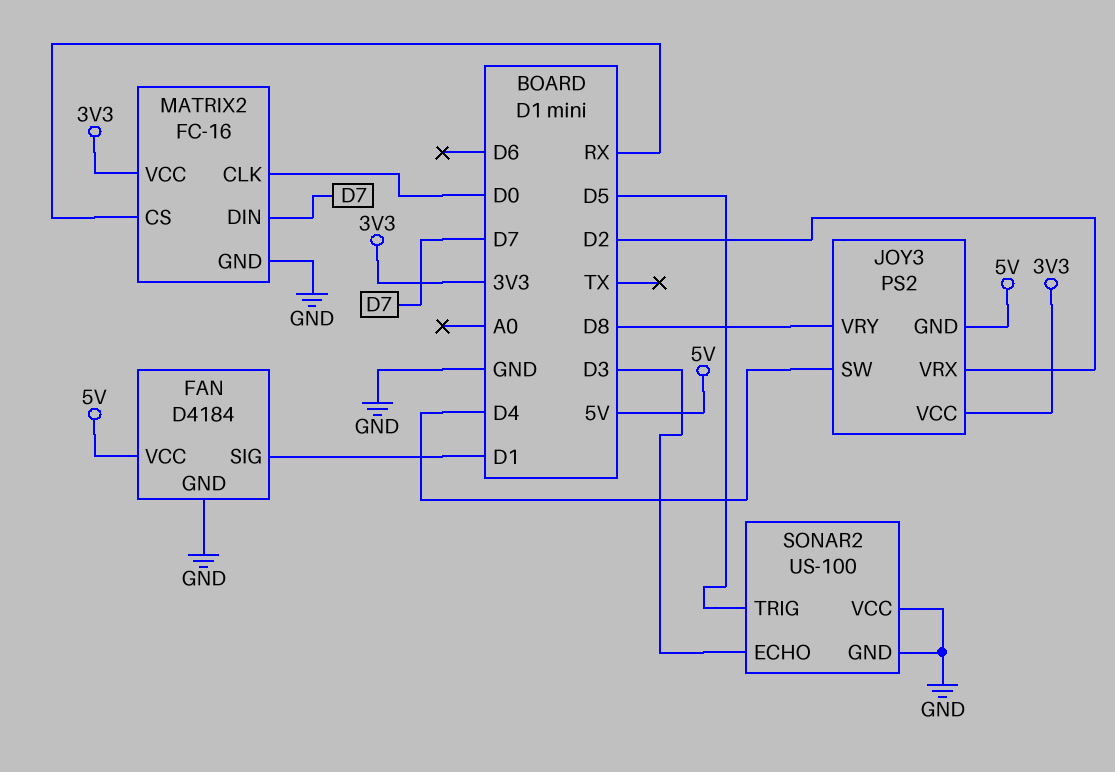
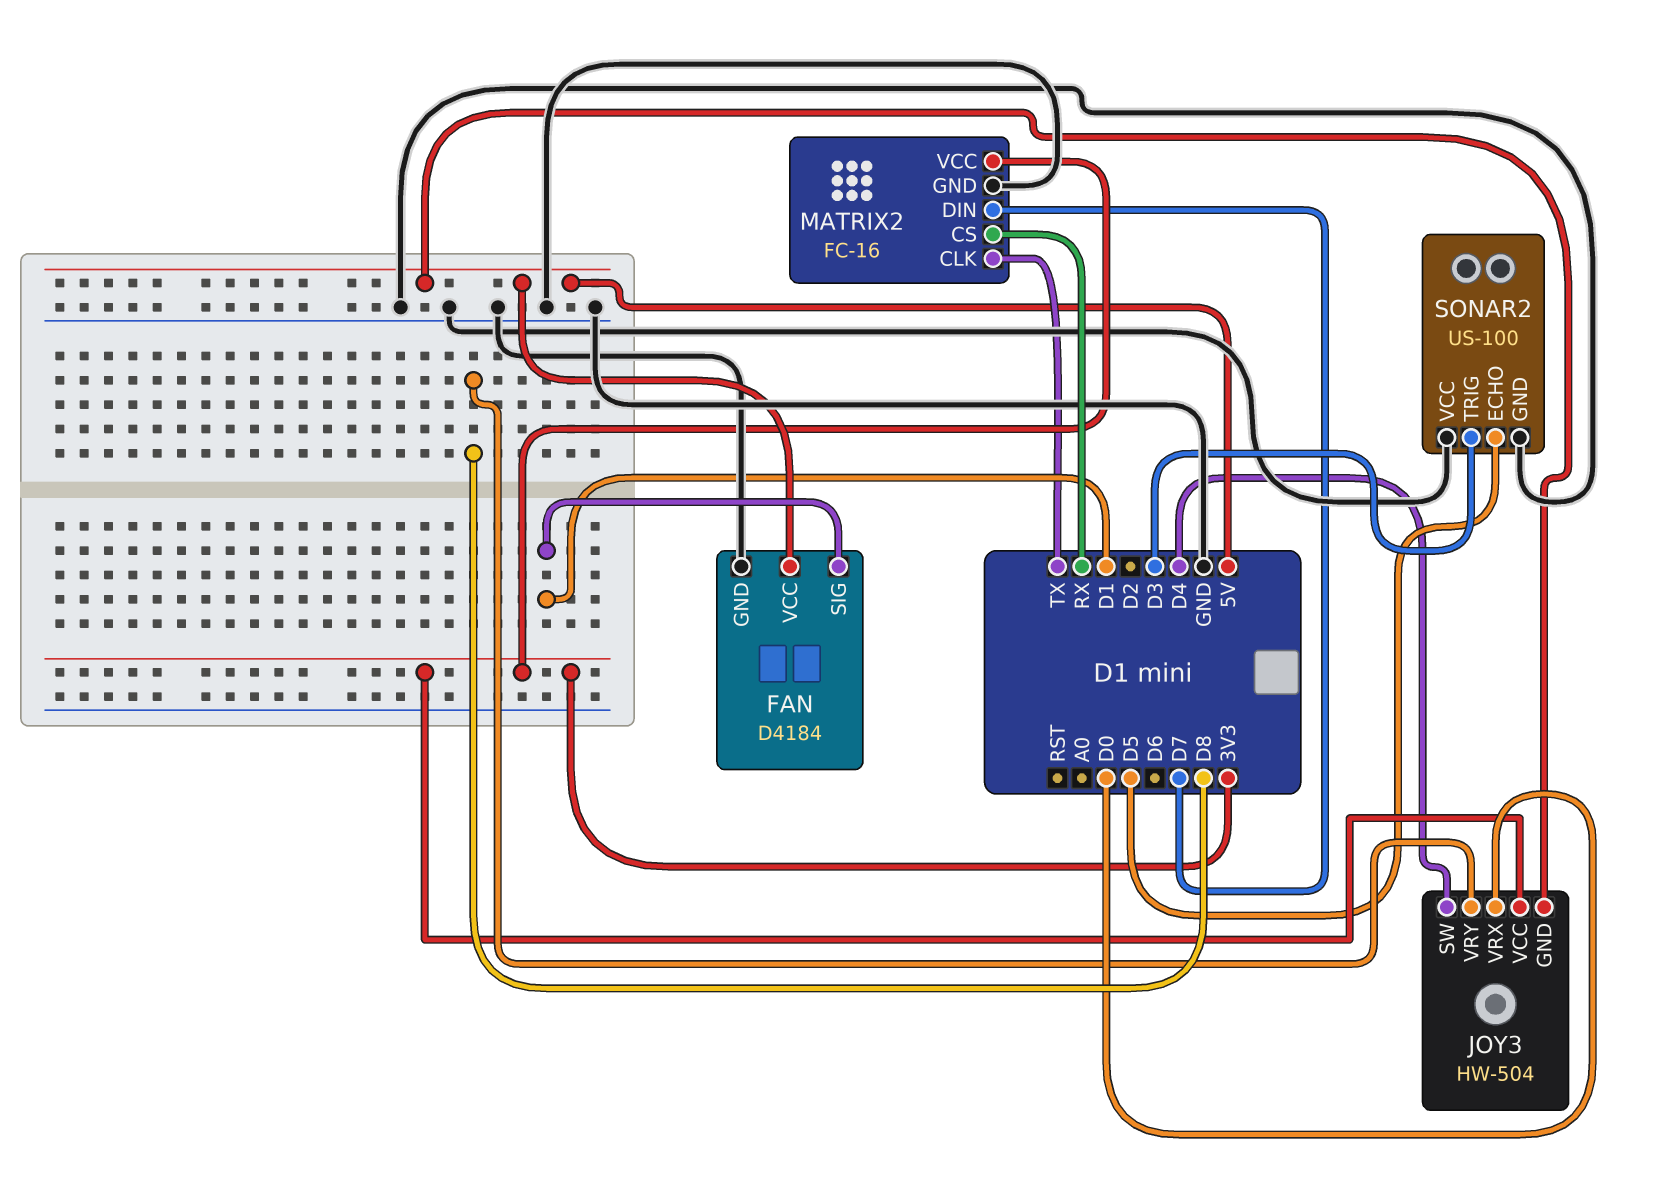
JOY3: PS2 -> HW-504
JOY3 pin VRX: D2 -> D0
MATRIX2 pin CLK: D0 -> TX
SONAR2 pin ECHO: D3 -> D5
SONAR2 pin TRIG: D5 -> D3

